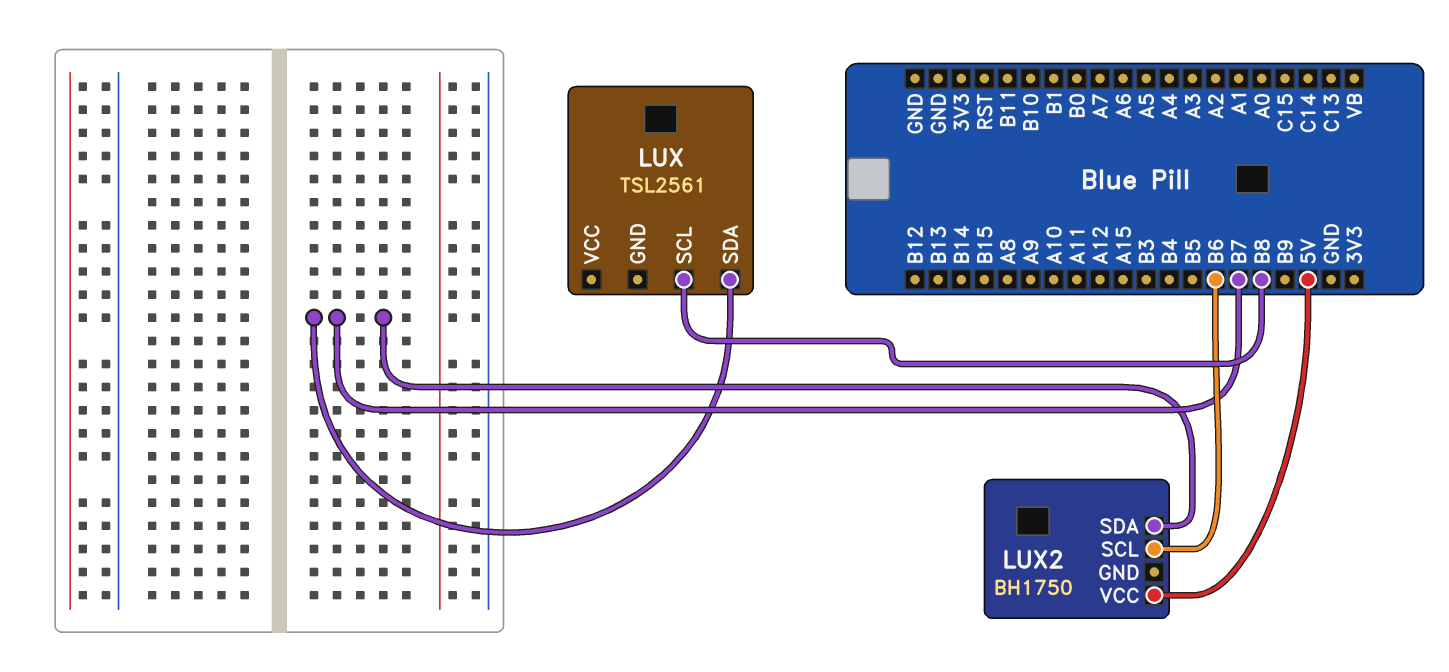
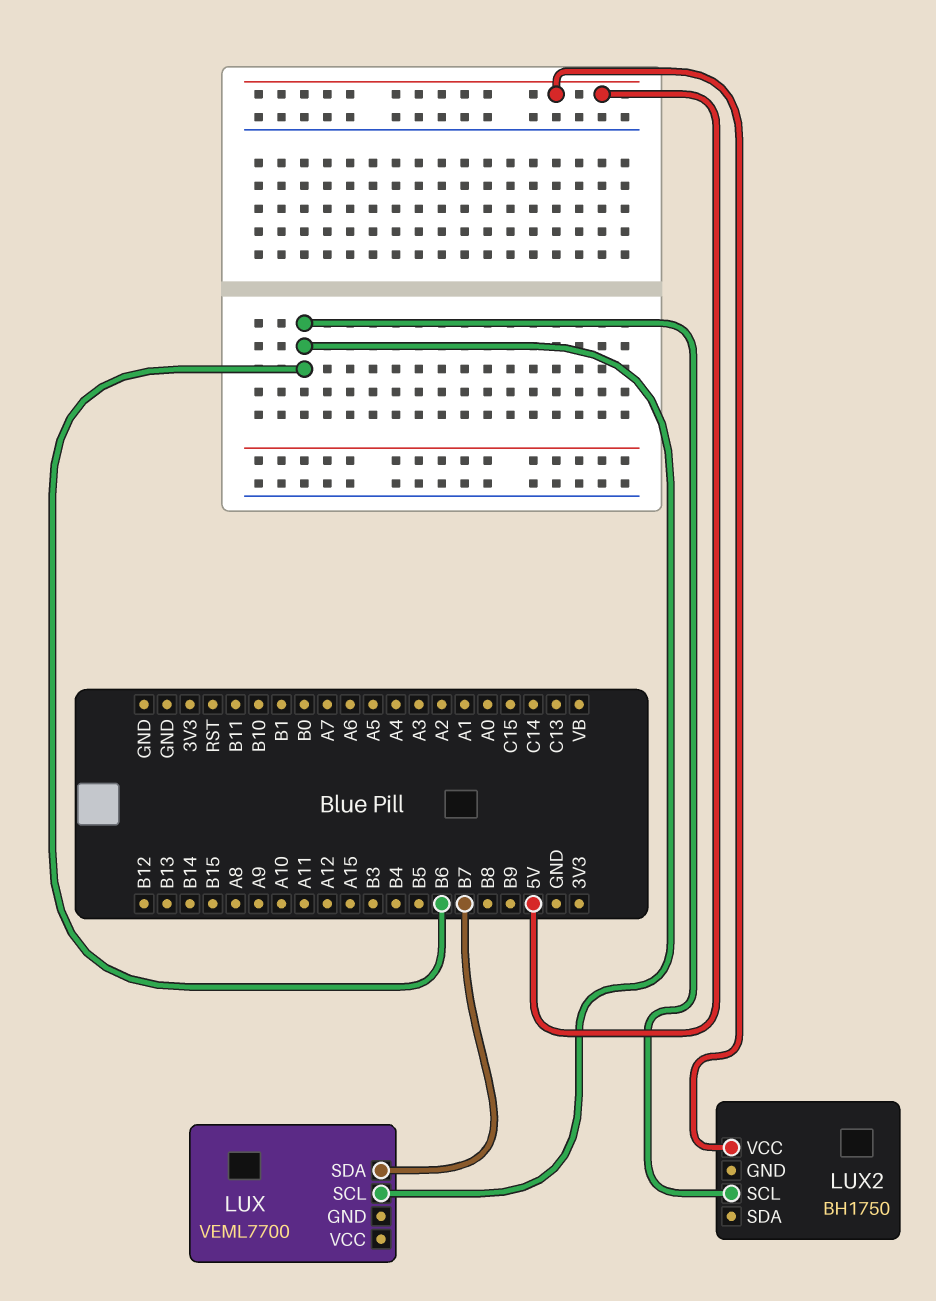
LUX: TSL2561 -> VEML7700
LUX pin SCL: B8 -> B6
LUX2 pin SDA: B7 -> none

